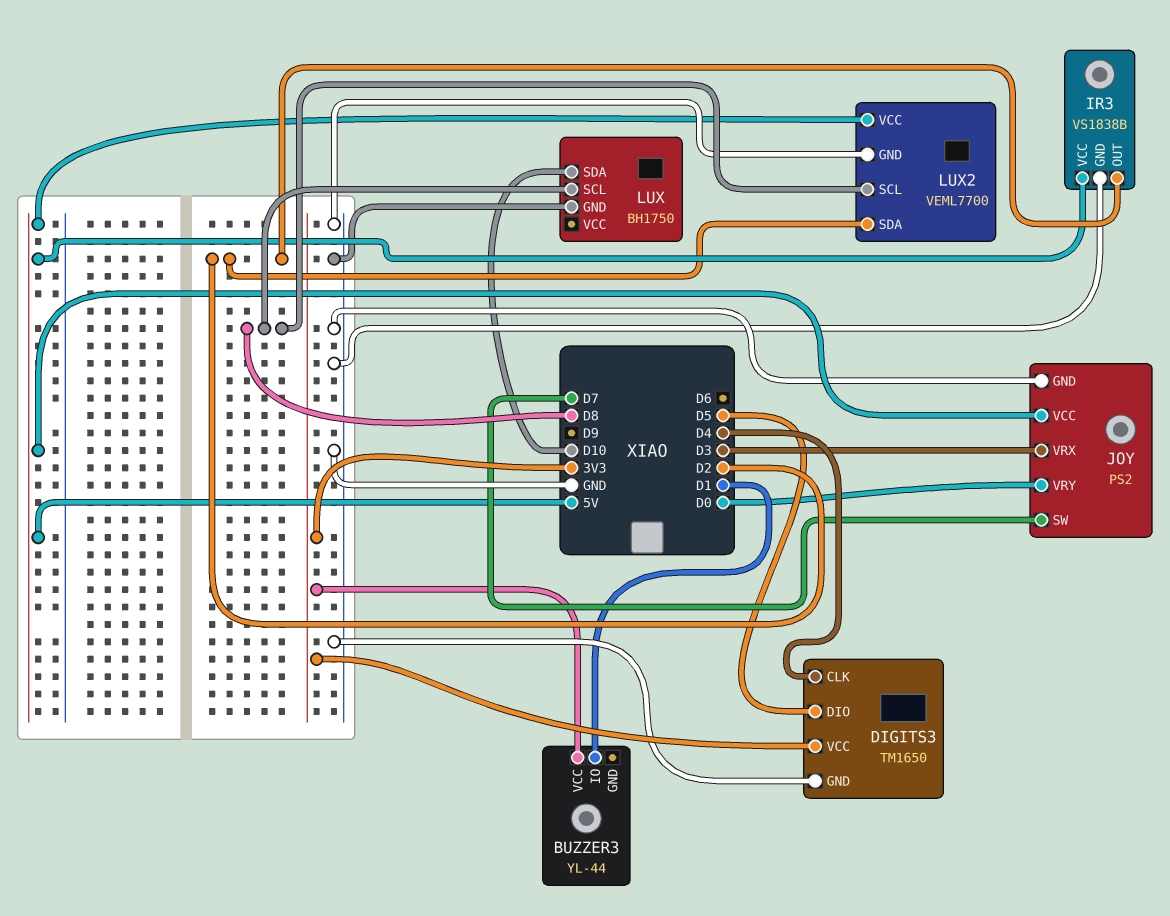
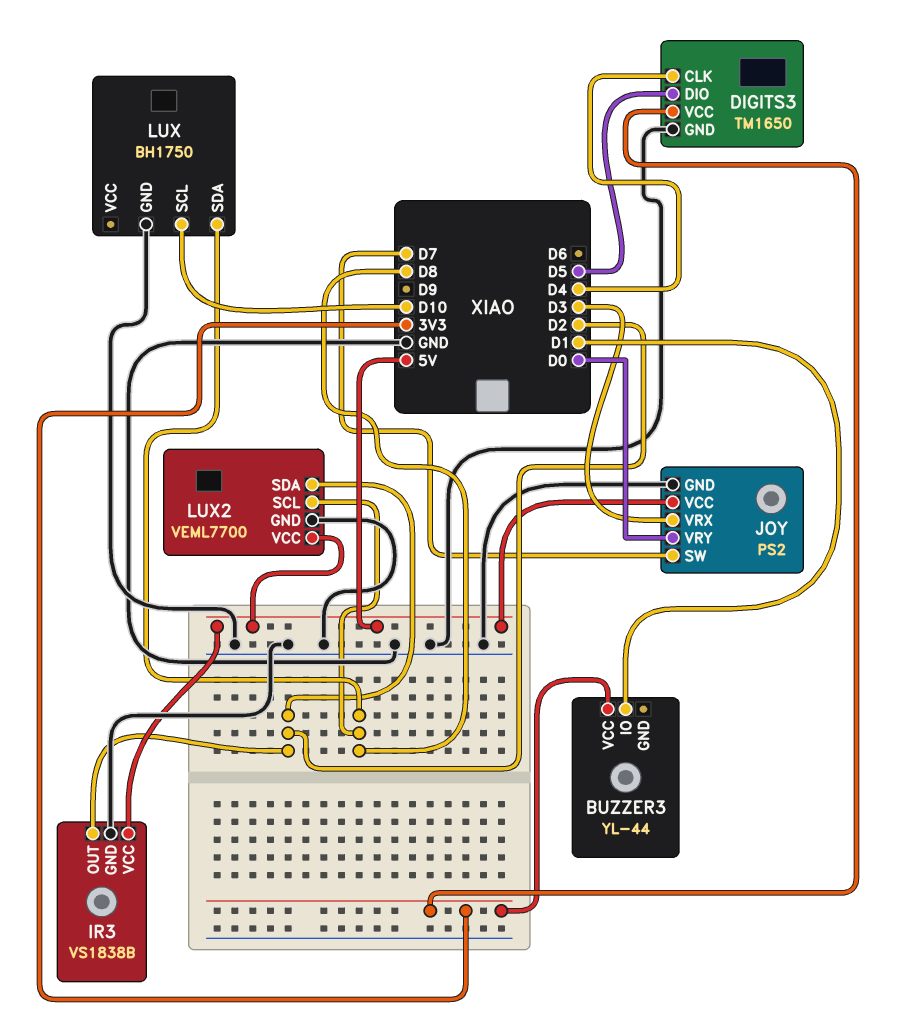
LUX pin SCL: D8 -> D10
LUX pin SDA: D10 -> D8

